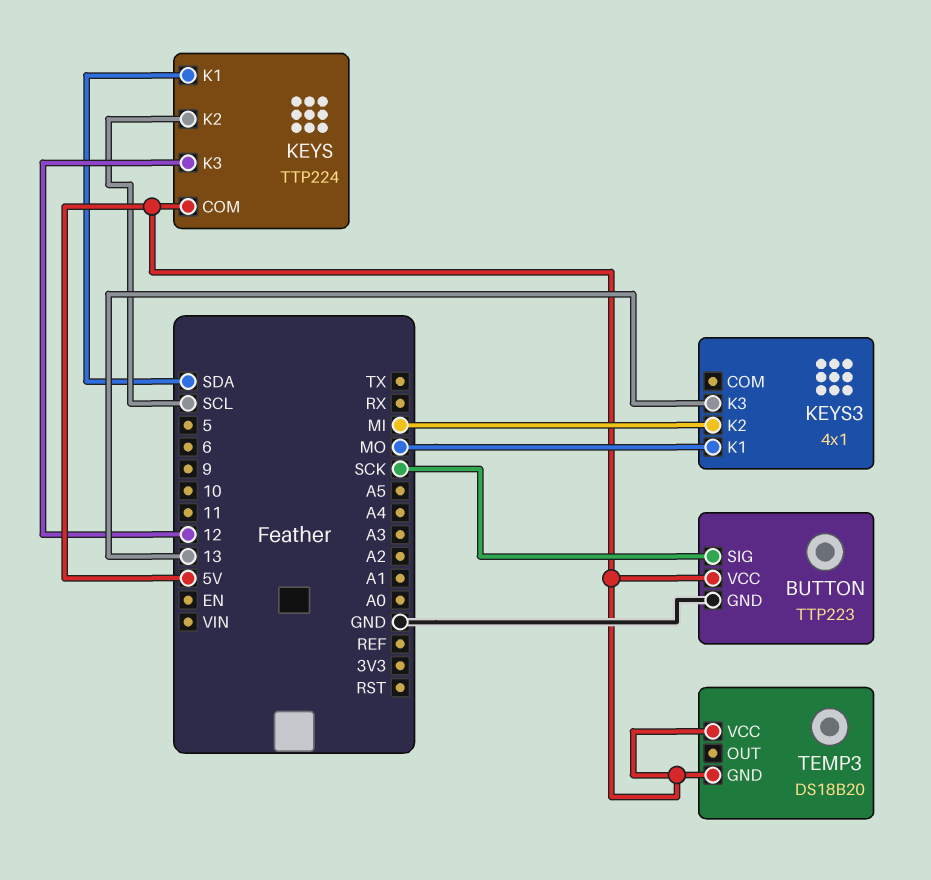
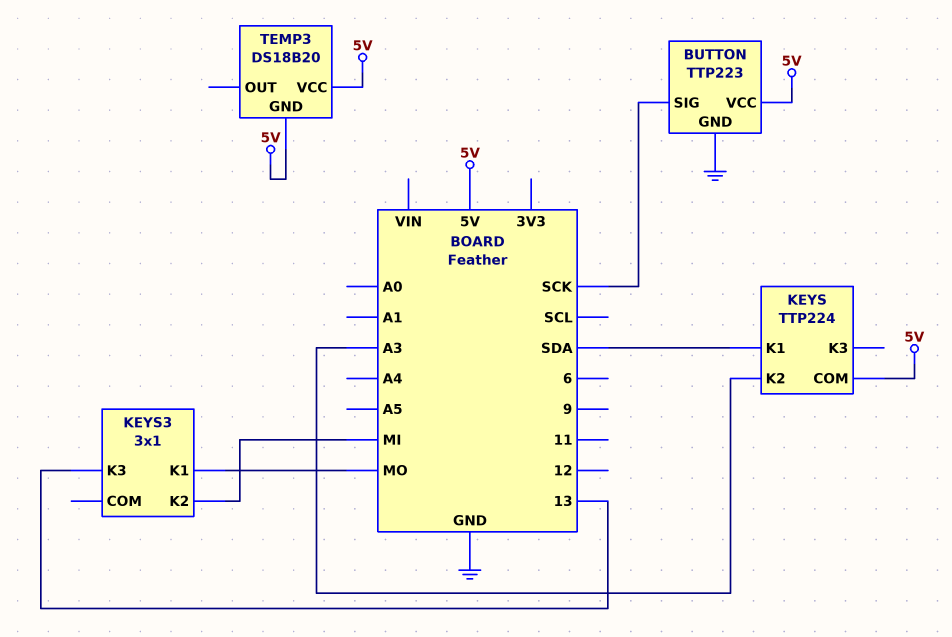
KEYS pin K2: SCL -> A3
KEYS pin K3: 12 -> none
KEYS3: 4x1 -> 3x1

